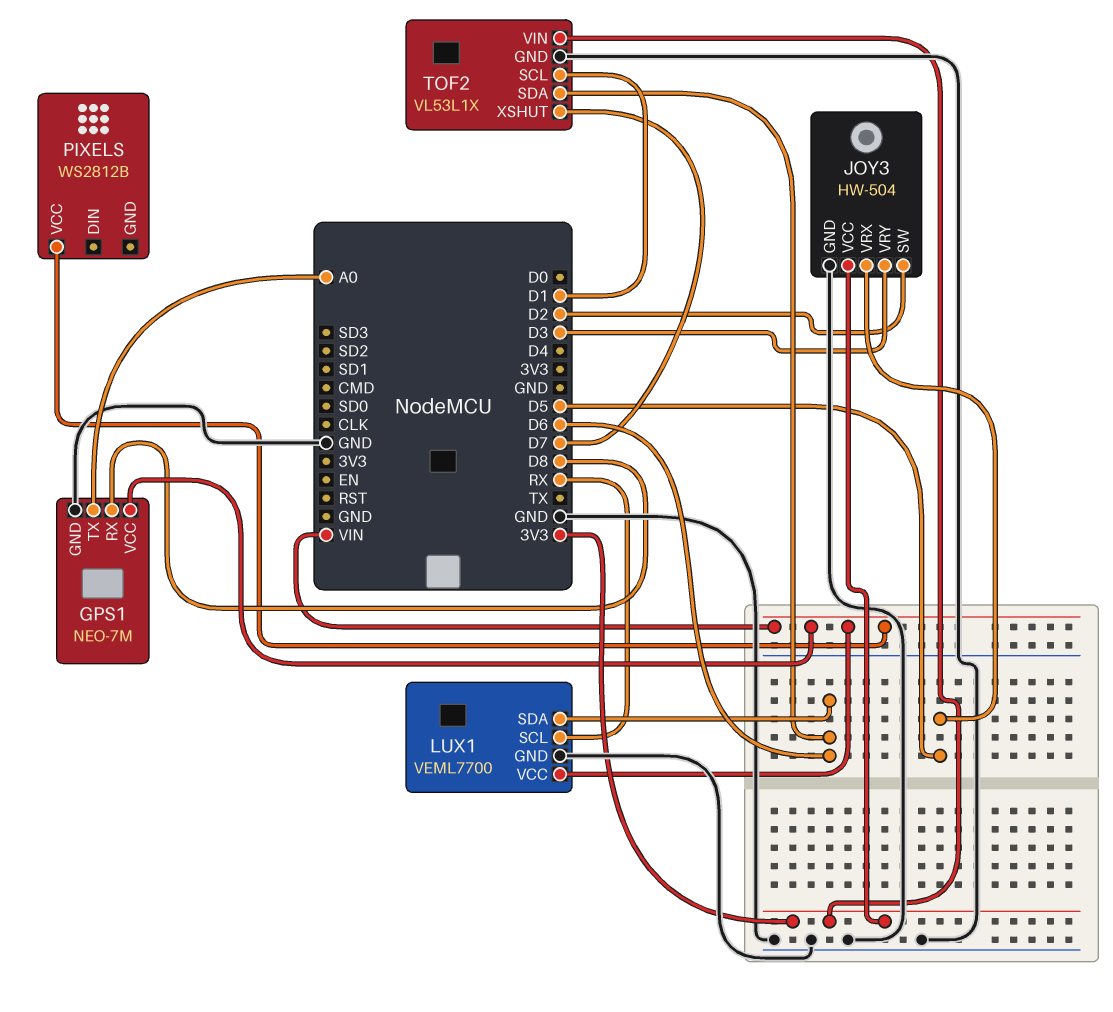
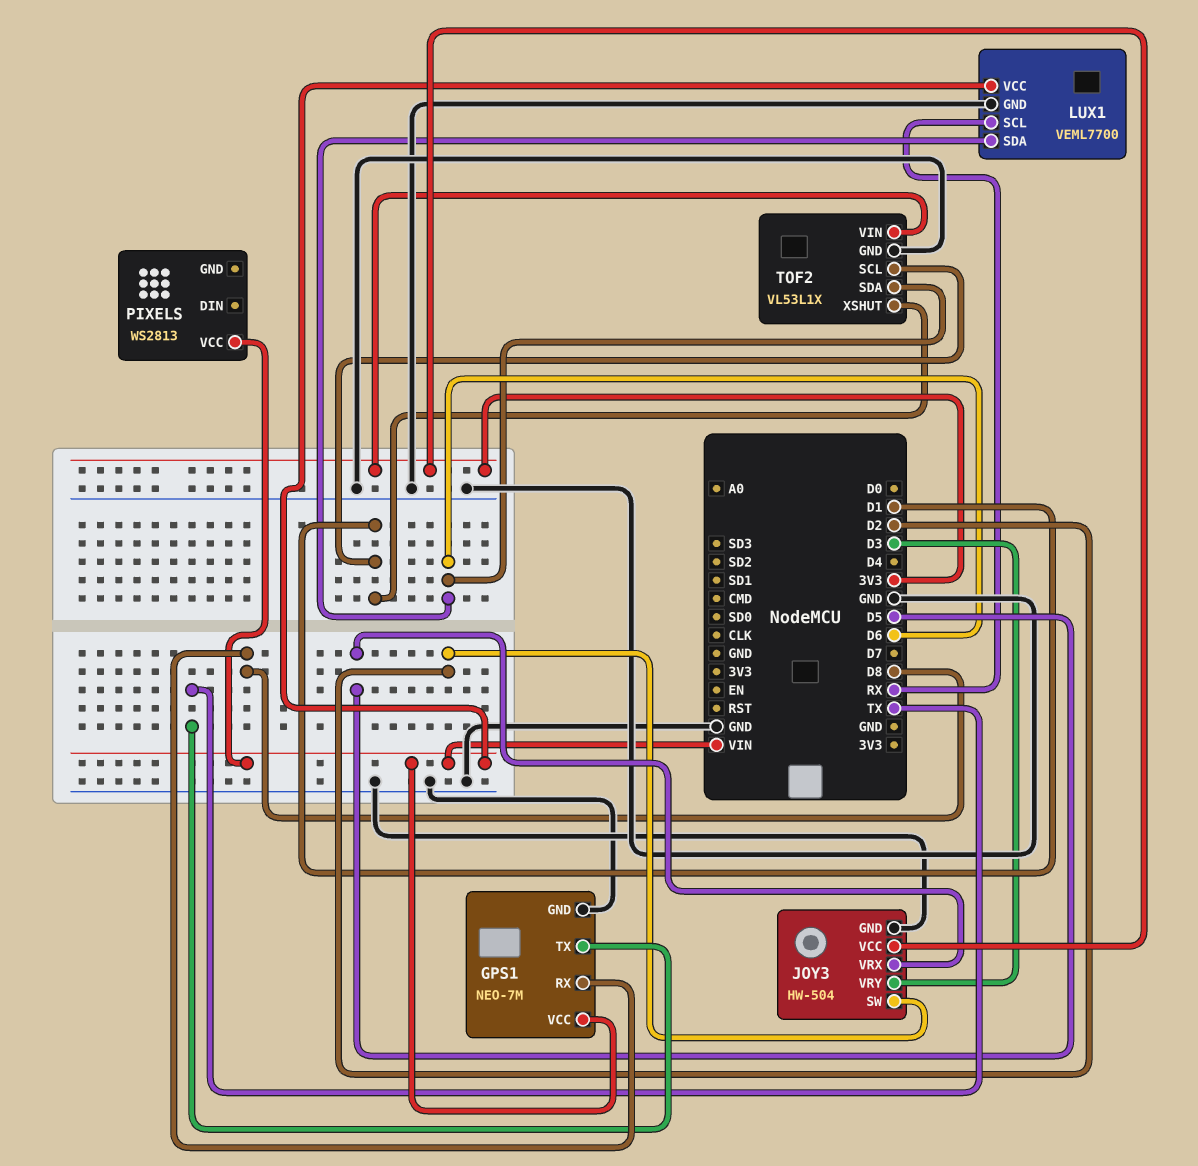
GPS1 pin TX: A0 -> TX
PIXELS: WS2812B -> WS2813
TOF2 pin XSHUT: D7 -> D1

